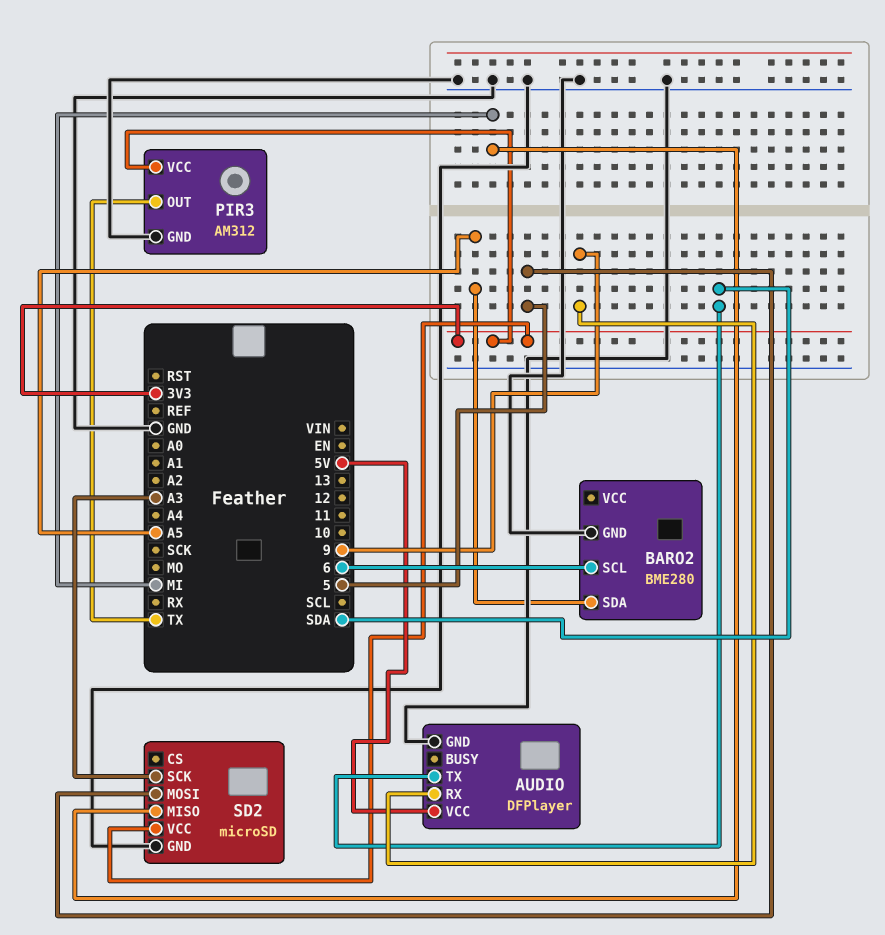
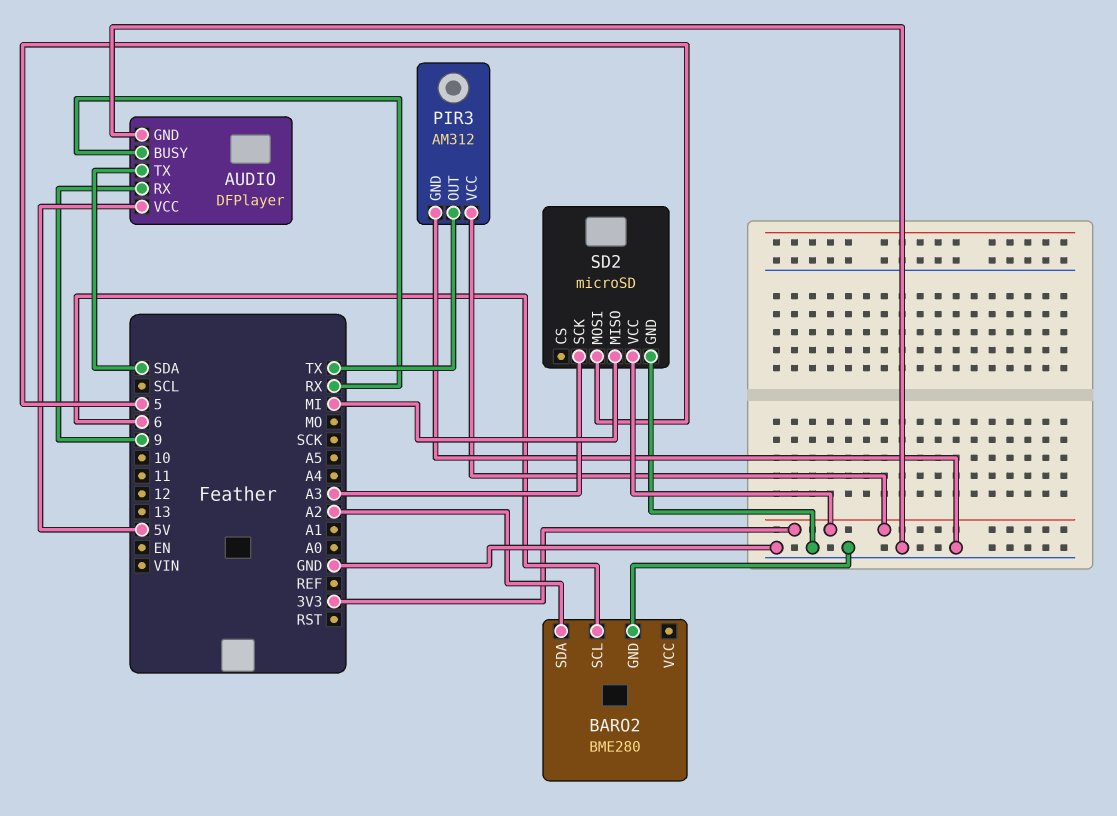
AUDIO pin BUSY: none -> RX
BARO2 pin SDA: A5 -> A2

